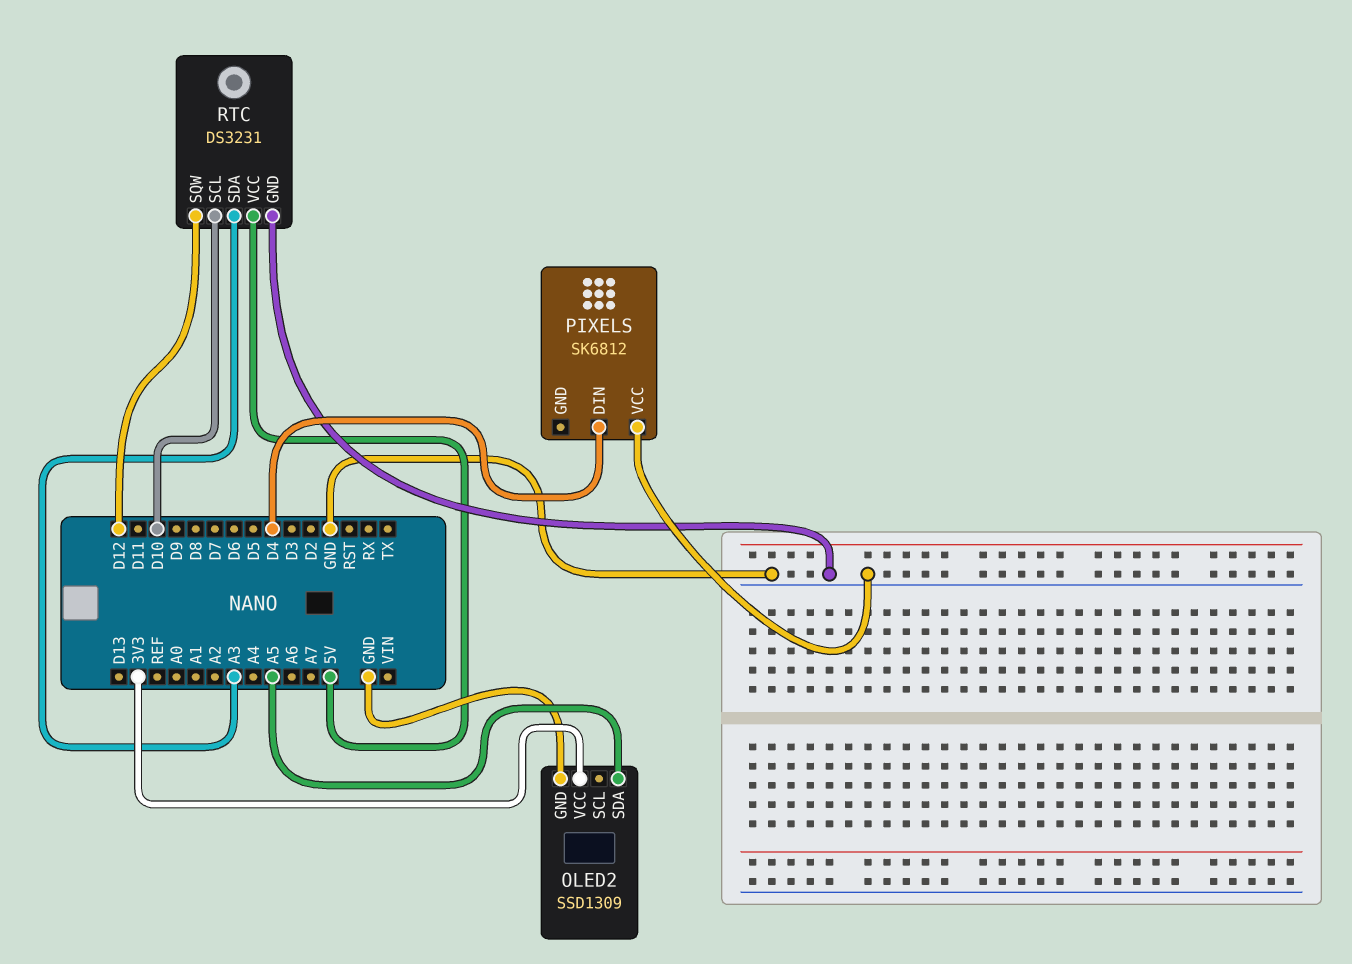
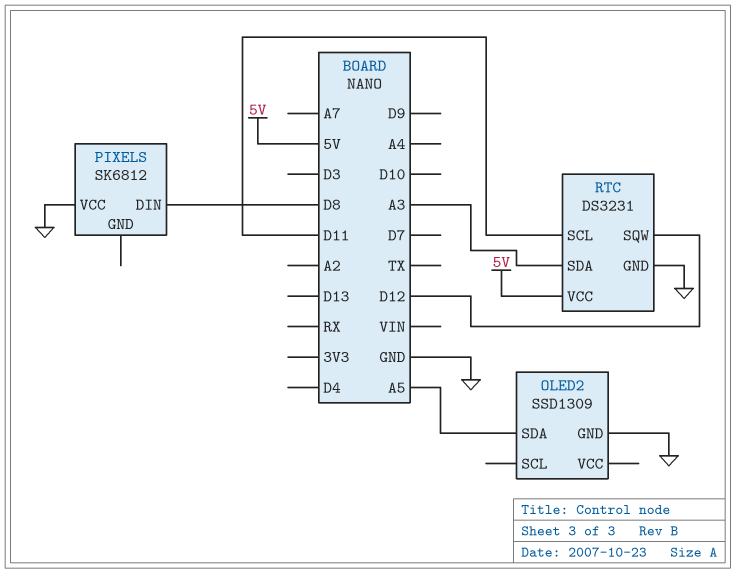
OLED2 pin VCC: 3V3 -> none
PIXELS pin DIN: D4 -> D8
RTC pin SCL: D10 -> D11

